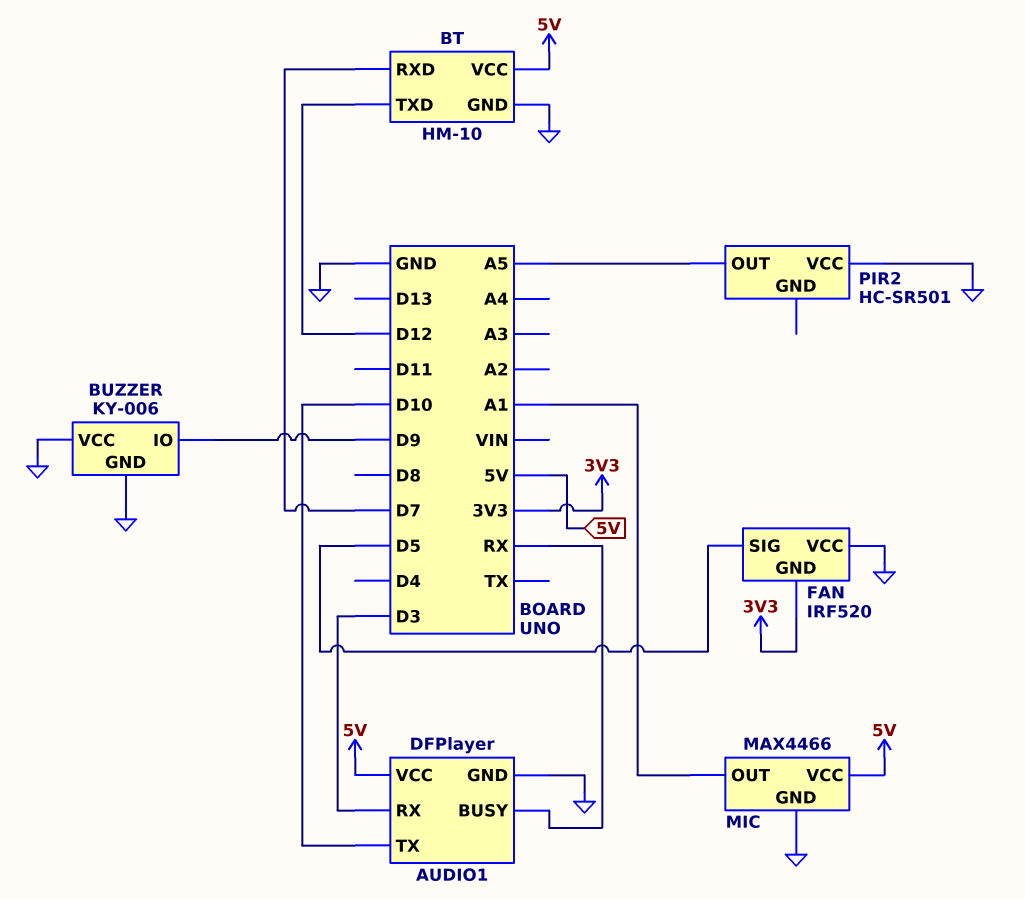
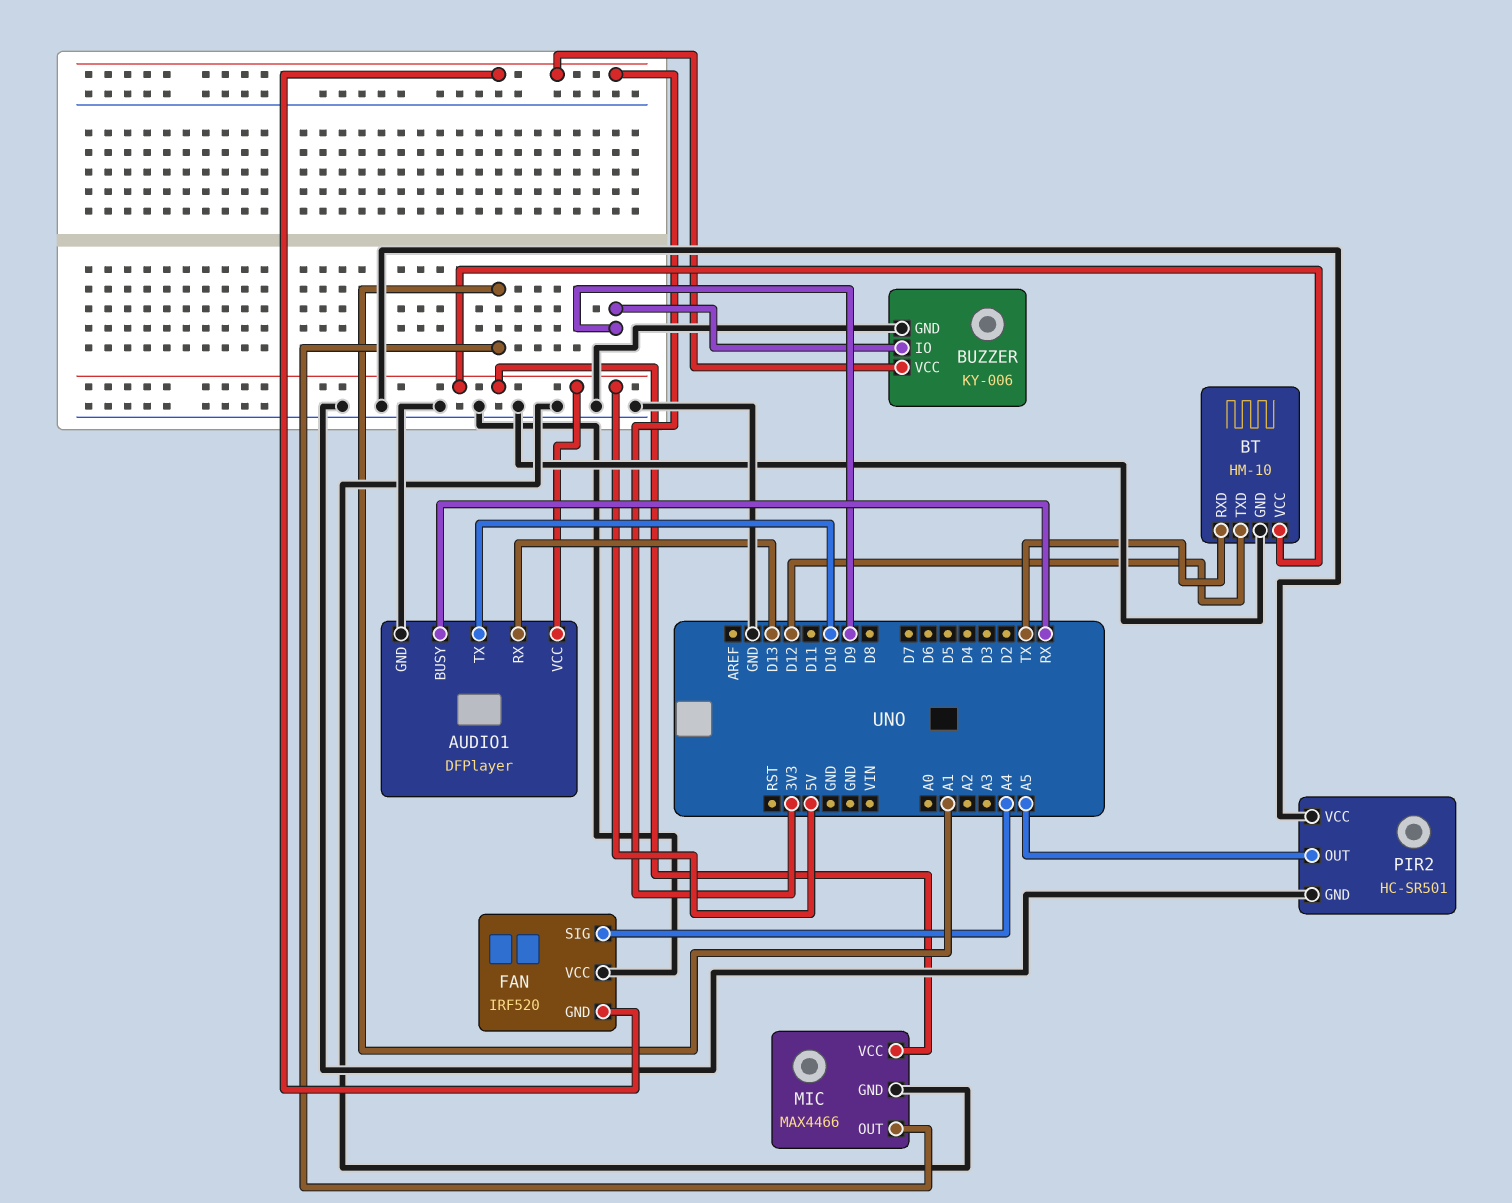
AUDIO1 pin RX: D3 -> D13
BT pin RXD: D7 -> TX
BUZZER pin VCC: GND -> 3V3
FAN pin SIG: D5 -> A4
PIR2 pin GND: none -> GND

